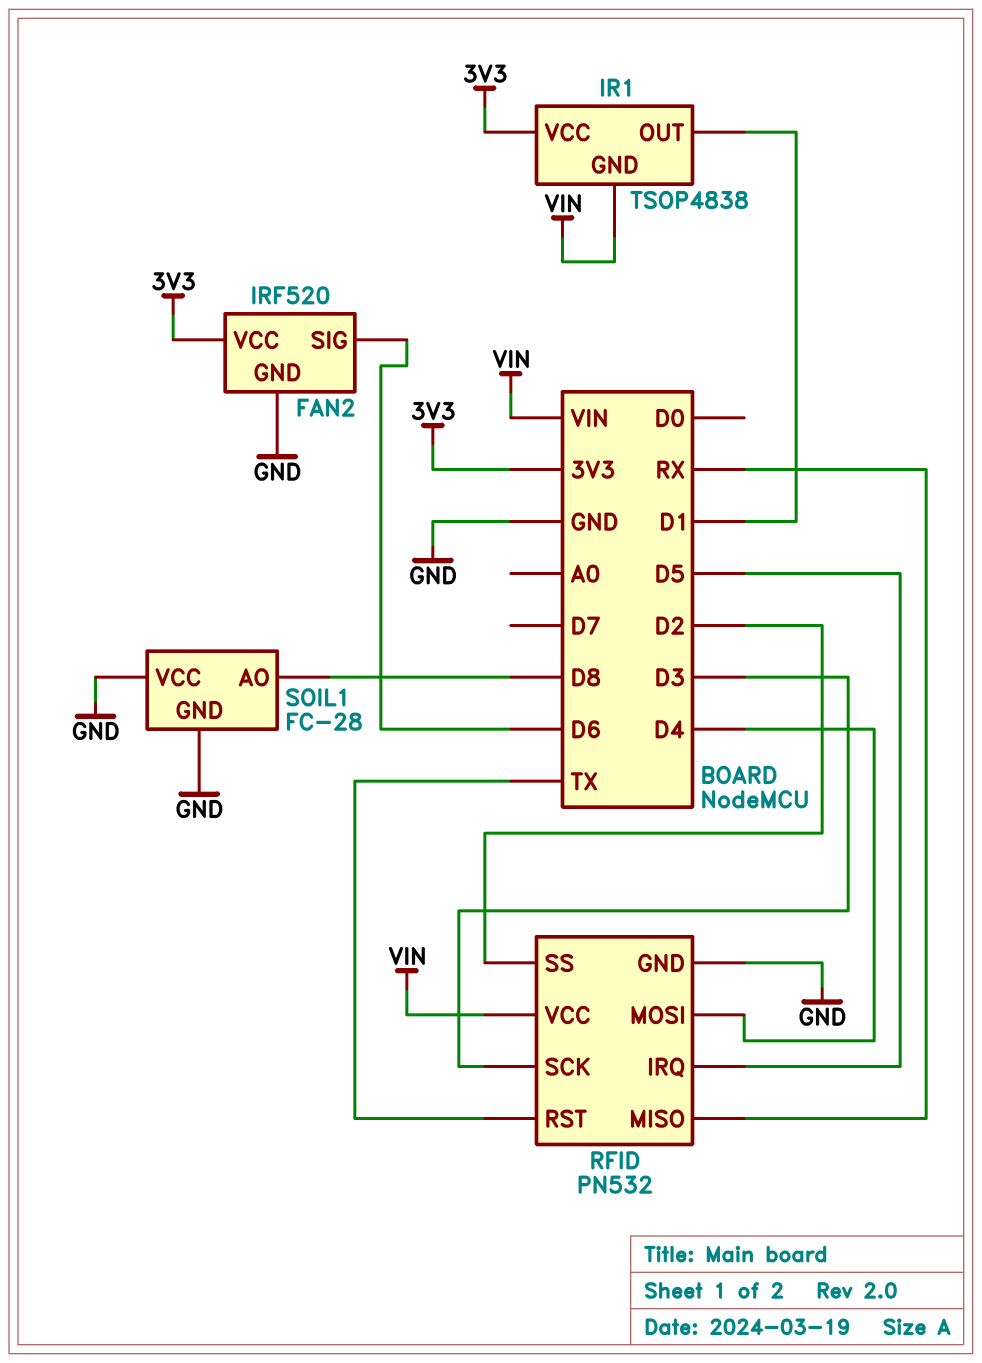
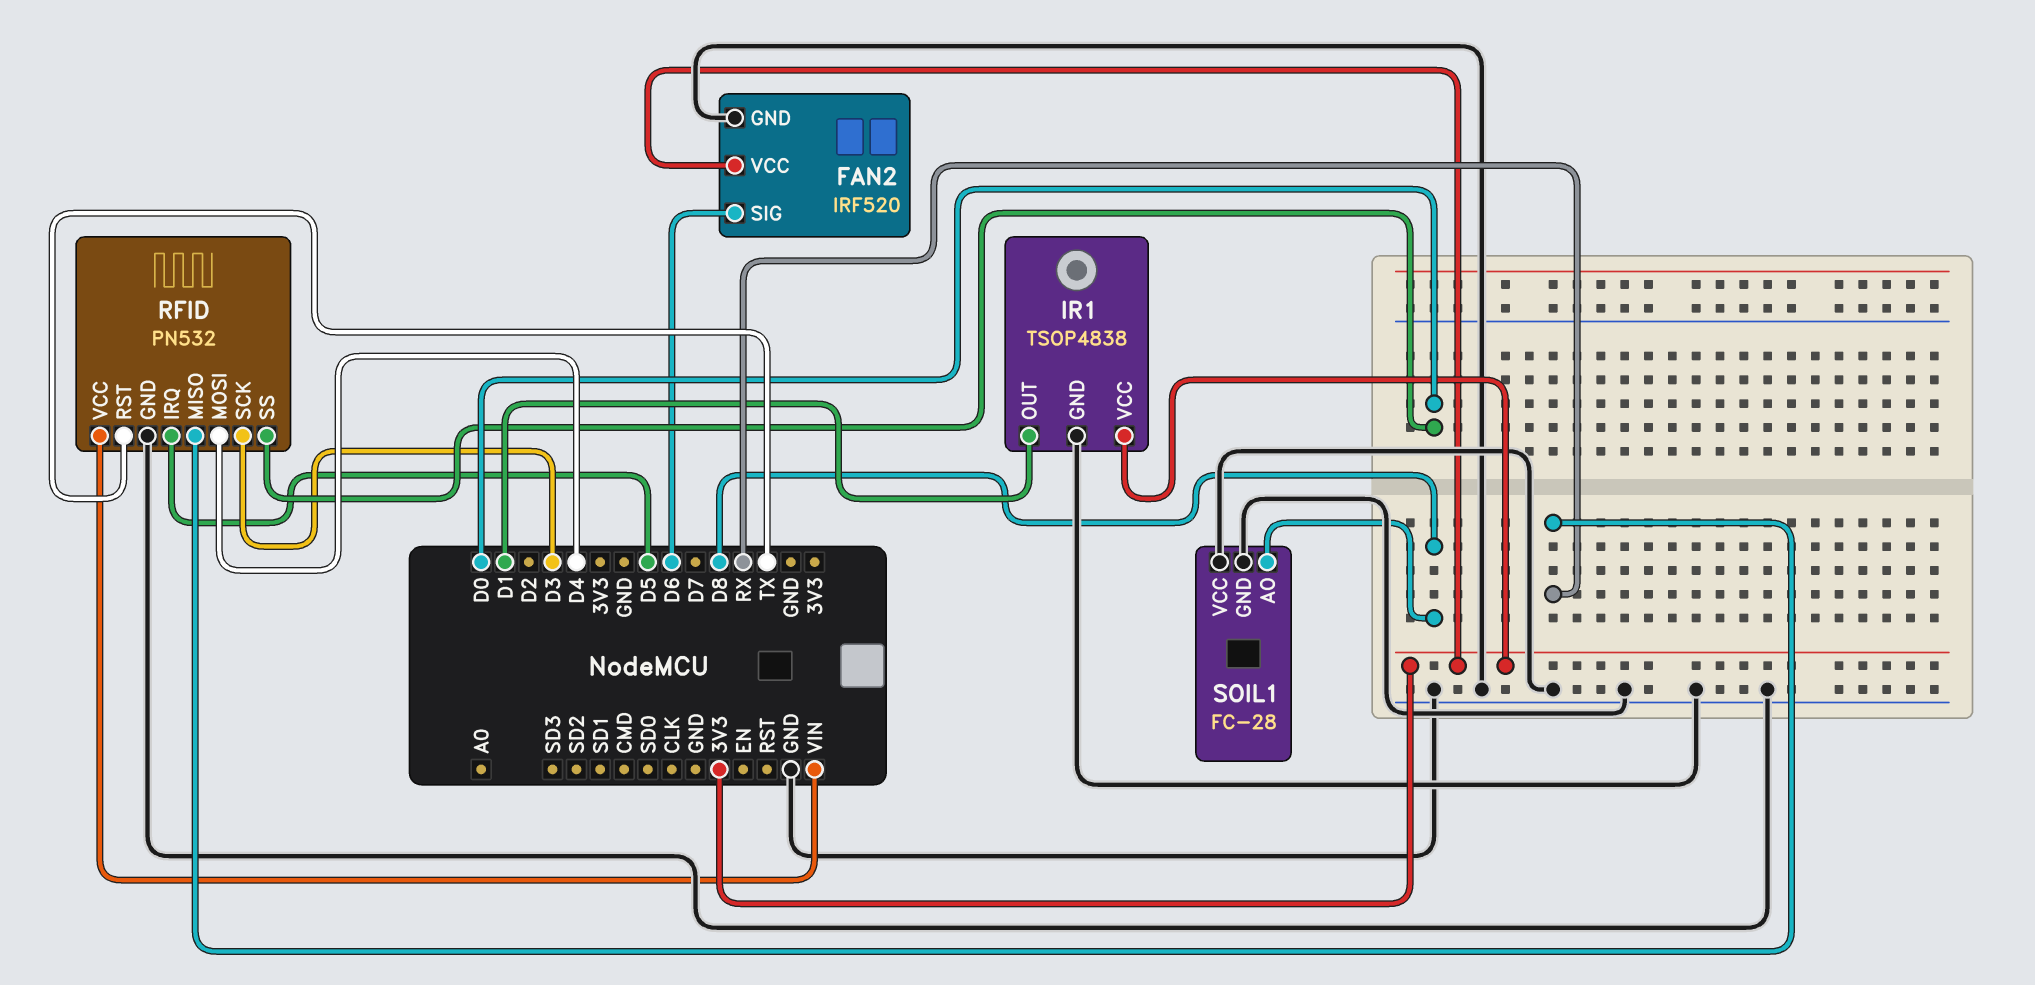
IR1 pin GND: VIN -> GND
RFID pin SS: D2 -> D0

